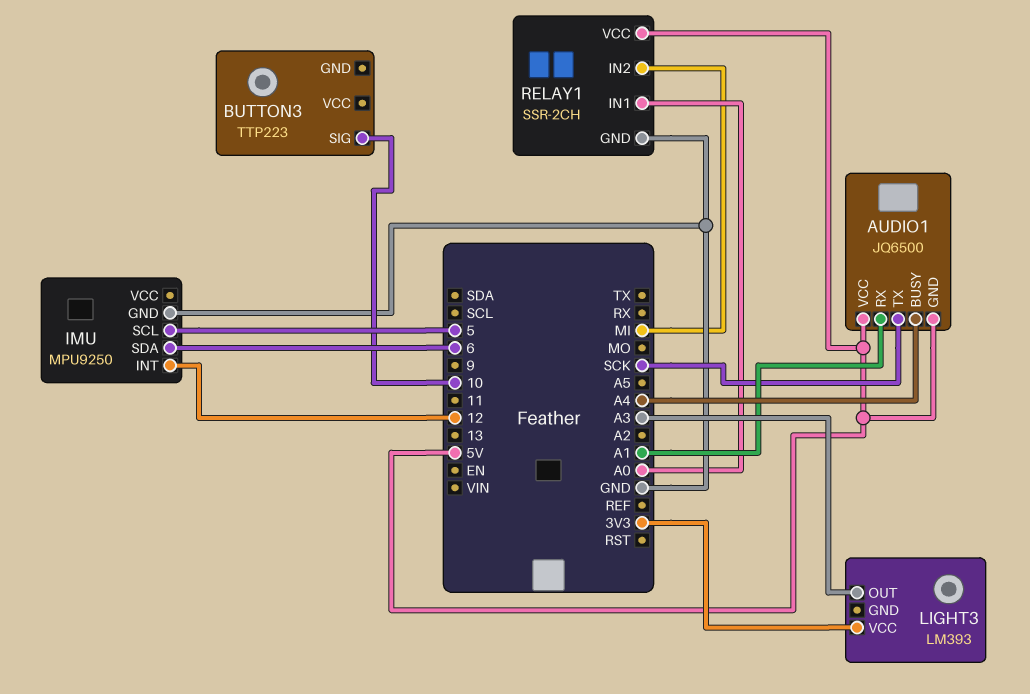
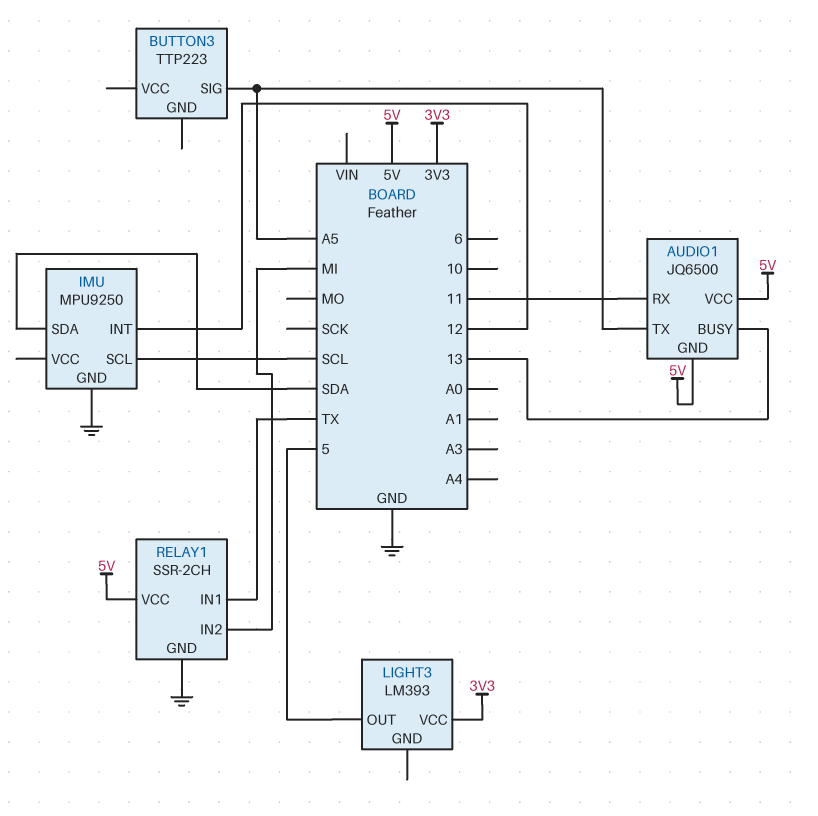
AUDIO1 pin BUSY: A4 -> 13
AUDIO1 pin RX: A1 -> 11
AUDIO1 pin TX: SCK -> A5
BUTTON3 pin SIG: 10 -> A5
IMU pin SCL: 5 -> SCL
IMU pin SDA: 6 -> SDA
LIGHT3 pin OUT: A3 -> 5
RELAY1 pin IN1: A0 -> TX

